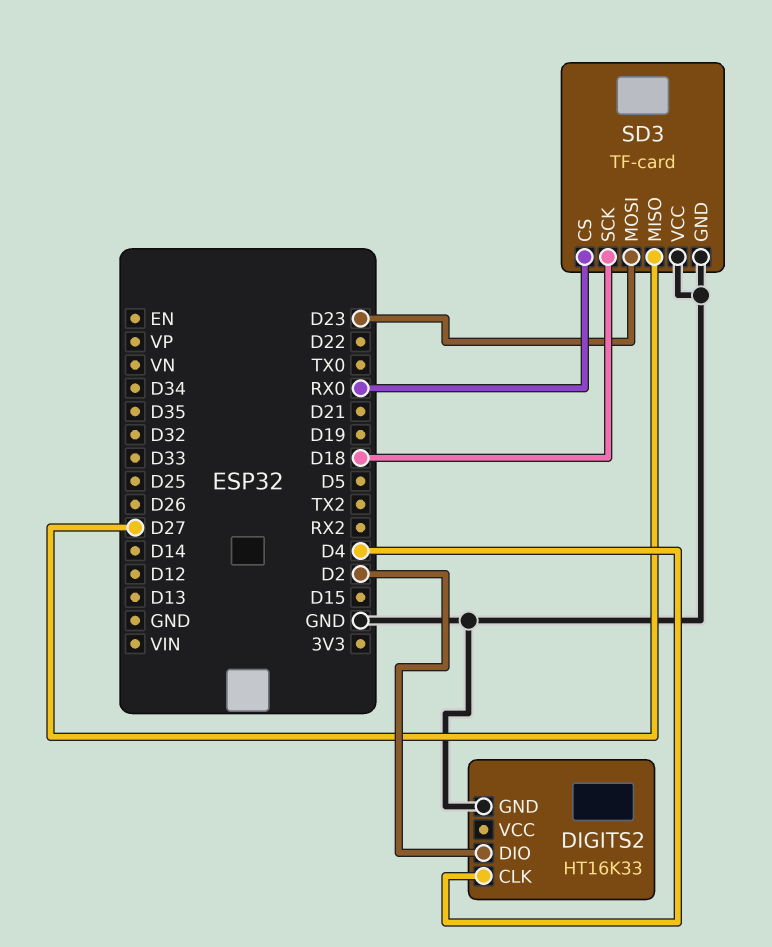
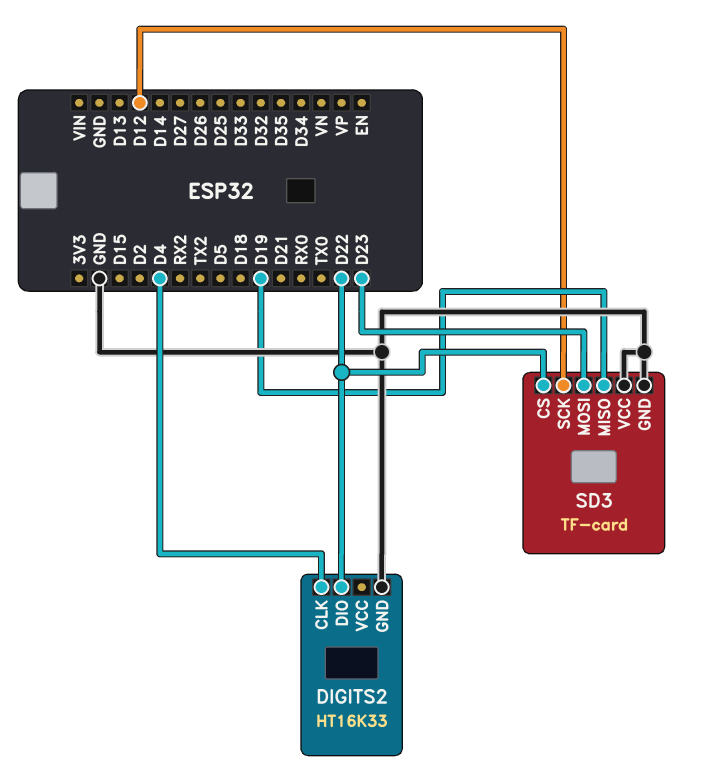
DIGITS2 pin DIO: D2 -> D22
SD3 pin CS: RX0 -> D22
SD3 pin MISO: D27 -> D19
SD3 pin SCK: D18 -> D12

